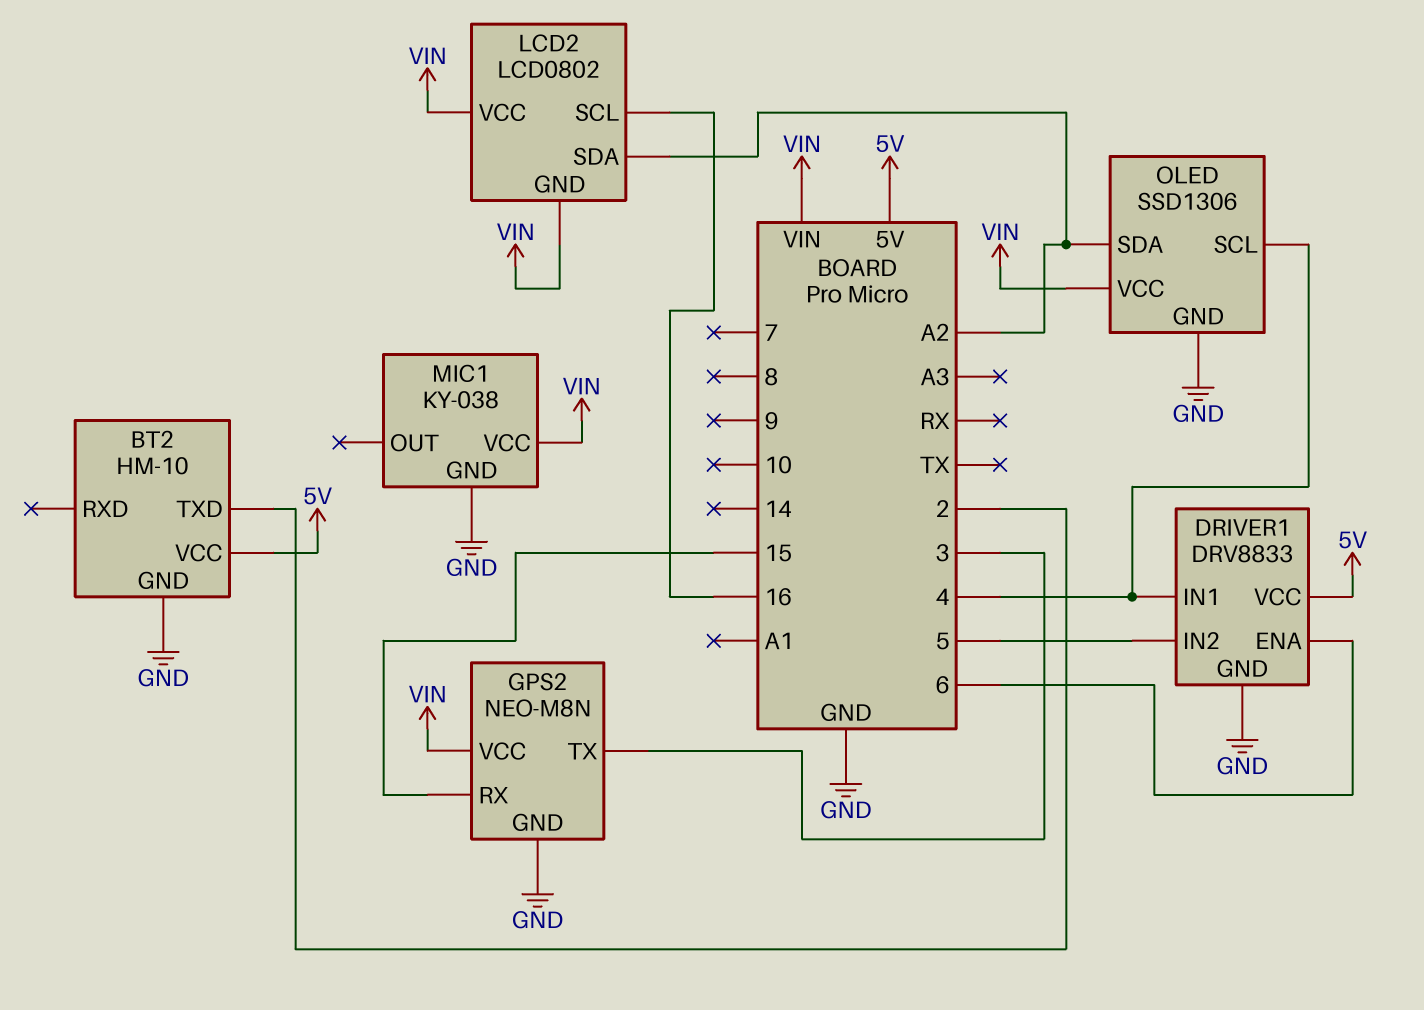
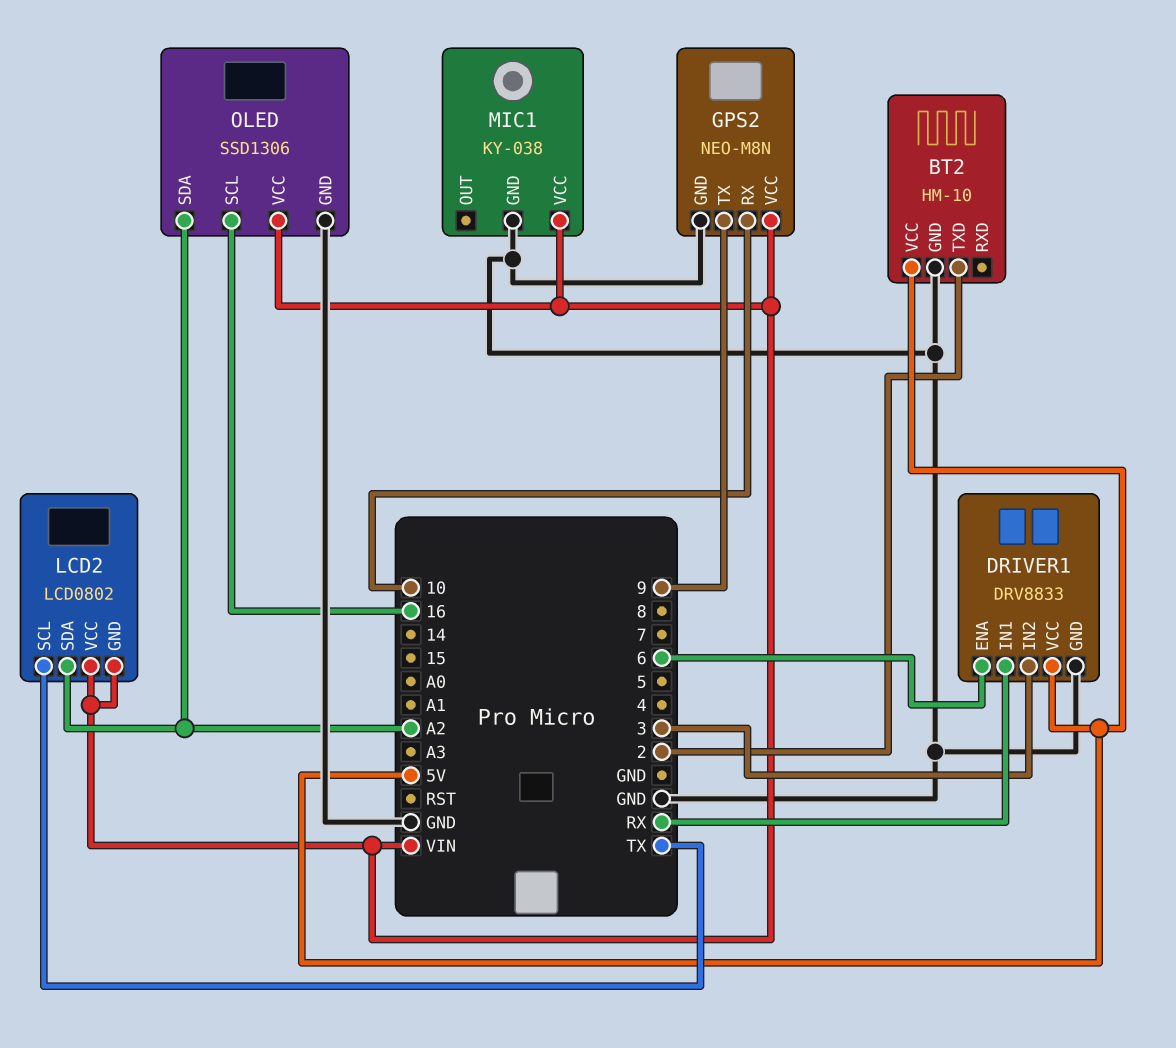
DRIVER1 pin IN1: 4 -> RX
DRIVER1 pin IN2: 5 -> 3
GPS2 pin RX: 15 -> 10
GPS2 pin TX: 3 -> 9
LCD2 pin SCL: 16 -> TX
OLED pin SCL: 4 -> 16

